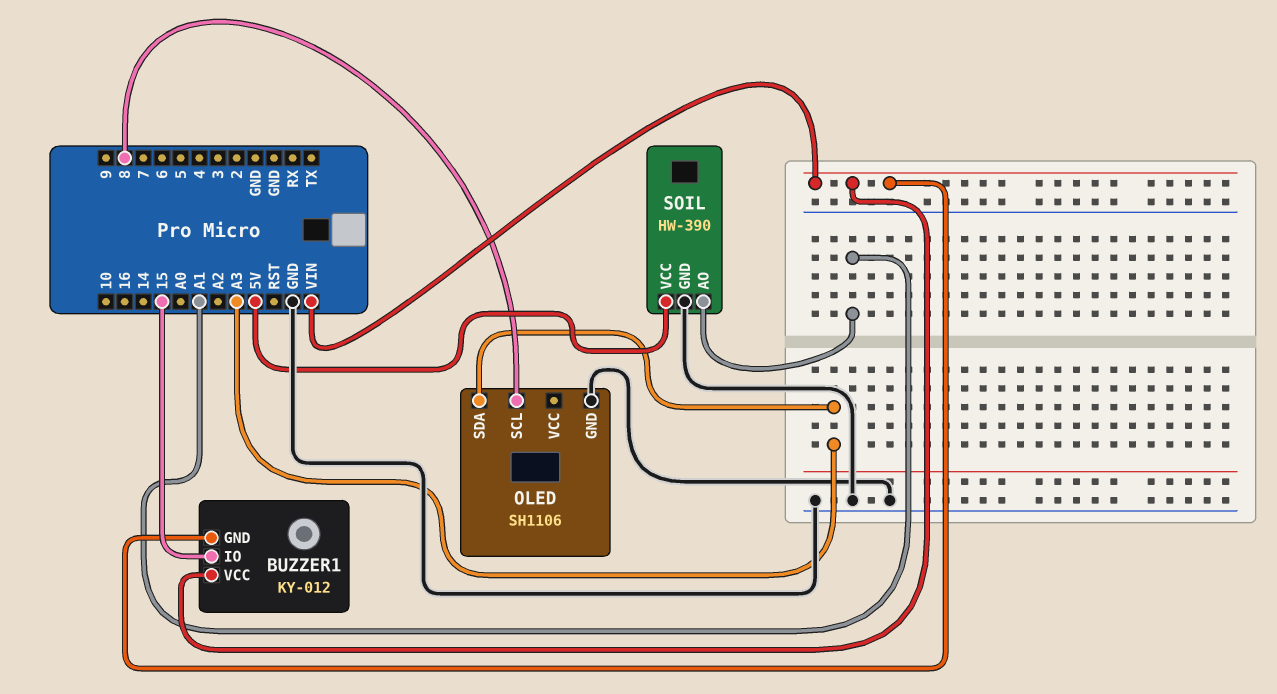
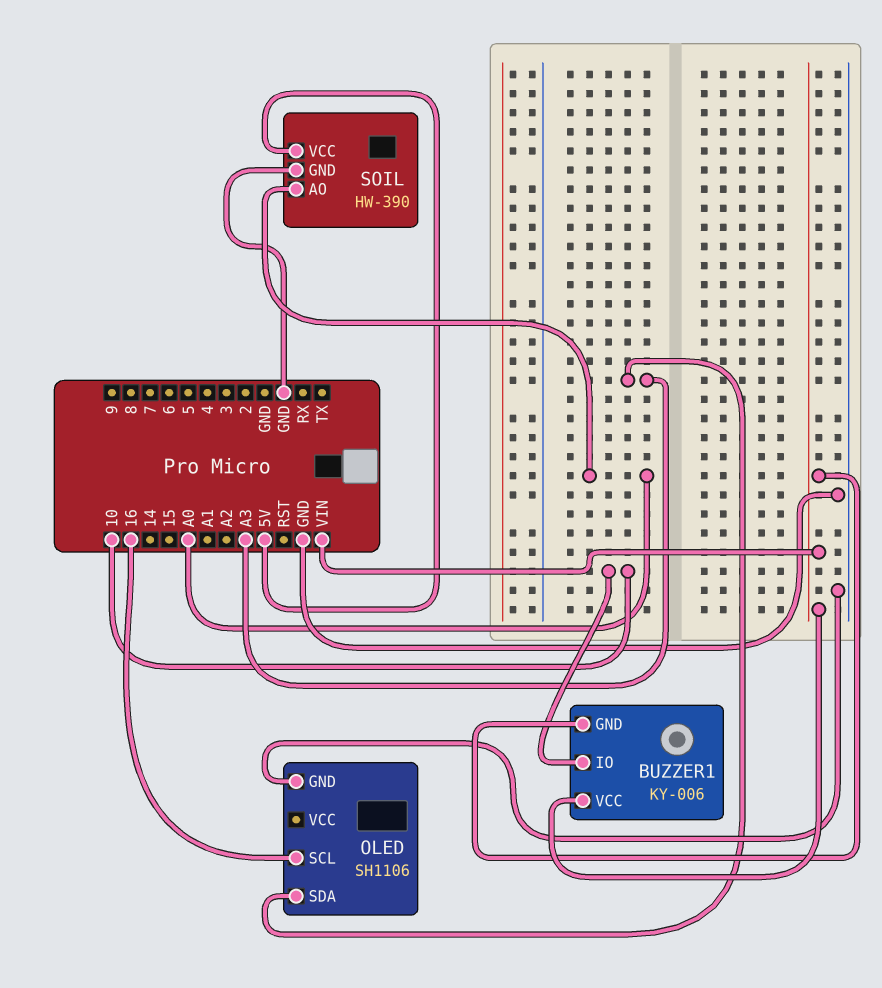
BUZZER1: KY-012 -> KY-006
BUZZER1 pin IO: 15 -> 10
OLED pin SCL: 8 -> 16
SOIL pin AO: A1 -> A0

